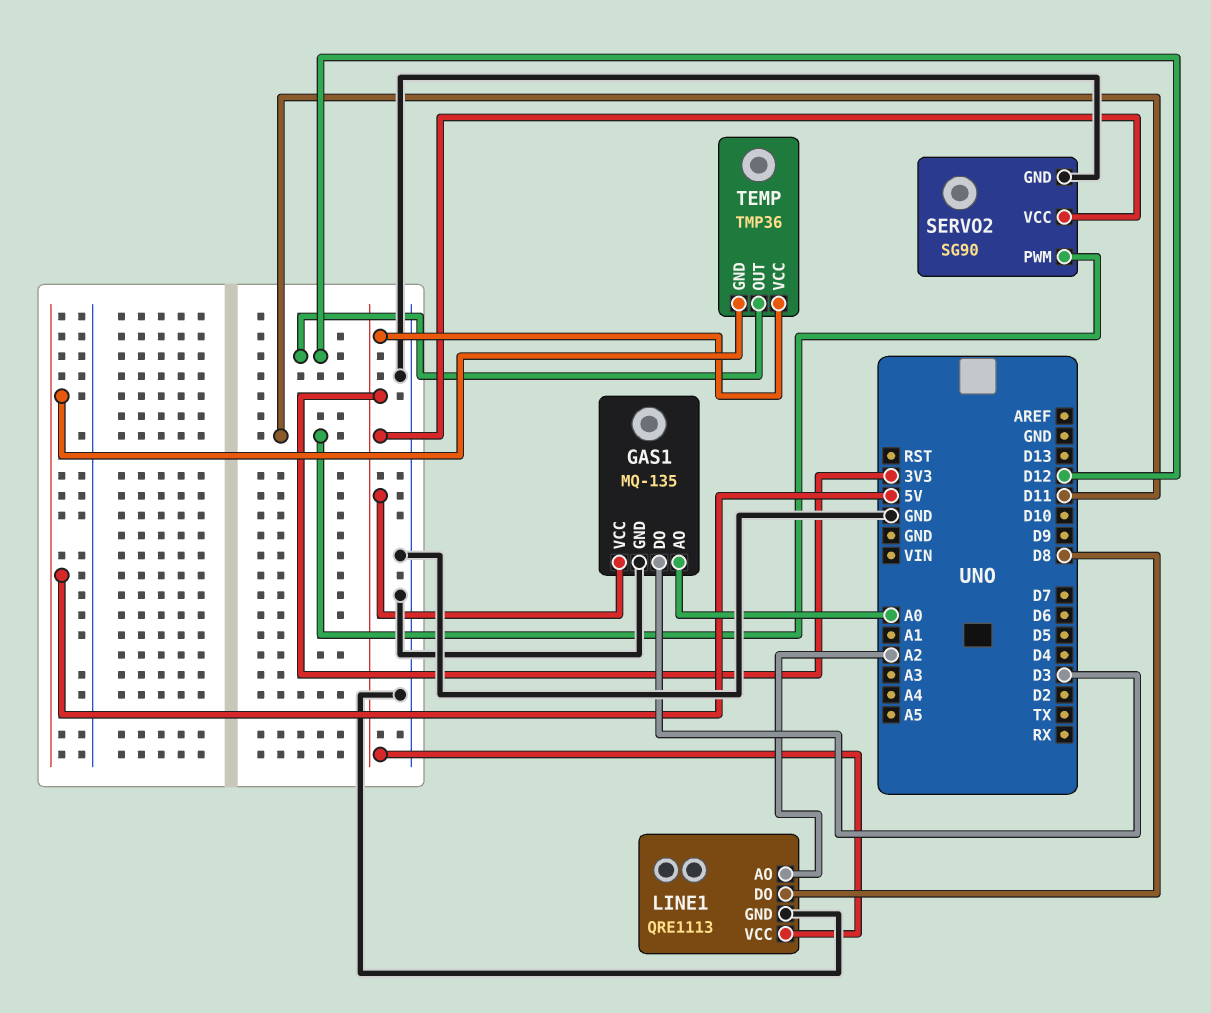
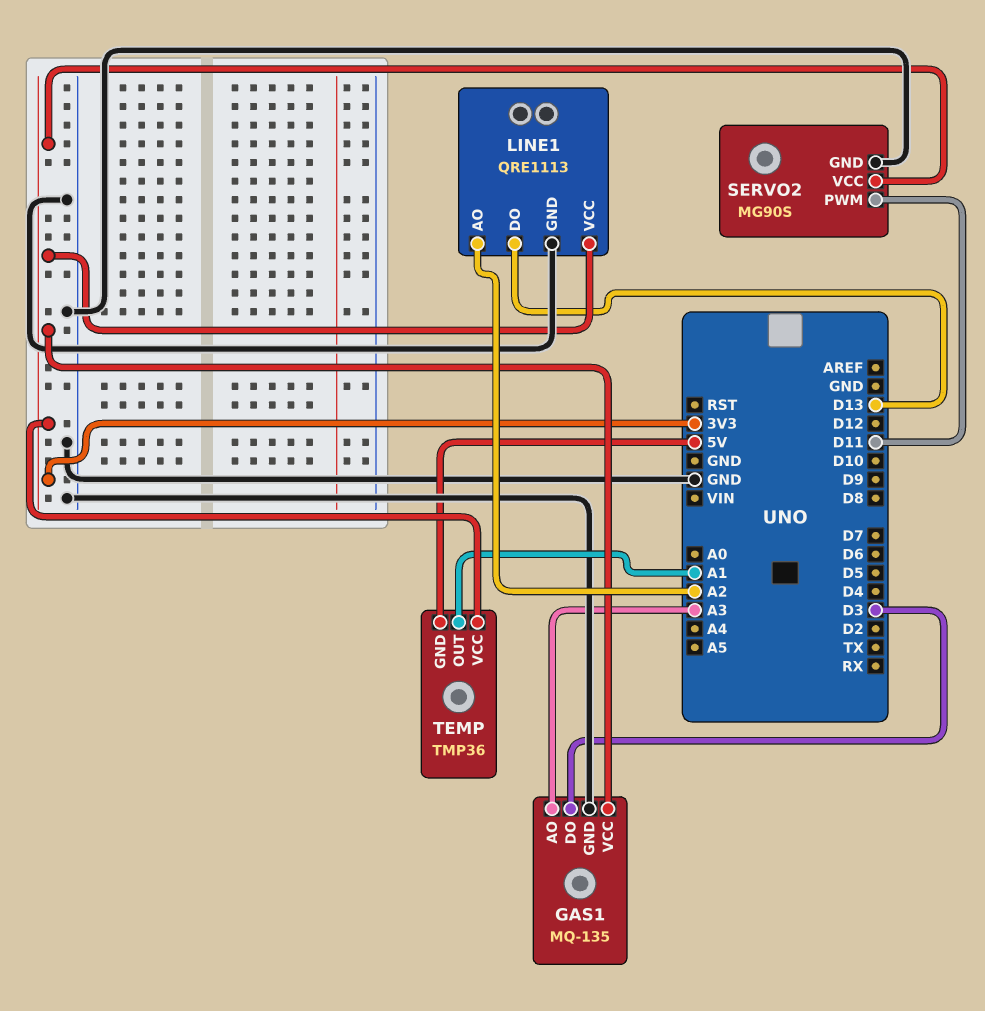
GAS1 pin AO: A0 -> A3
LINE1 pin DO: D8 -> D13
SERVO2: SG90 -> MG90S
TEMP pin OUT: D12 -> A1

